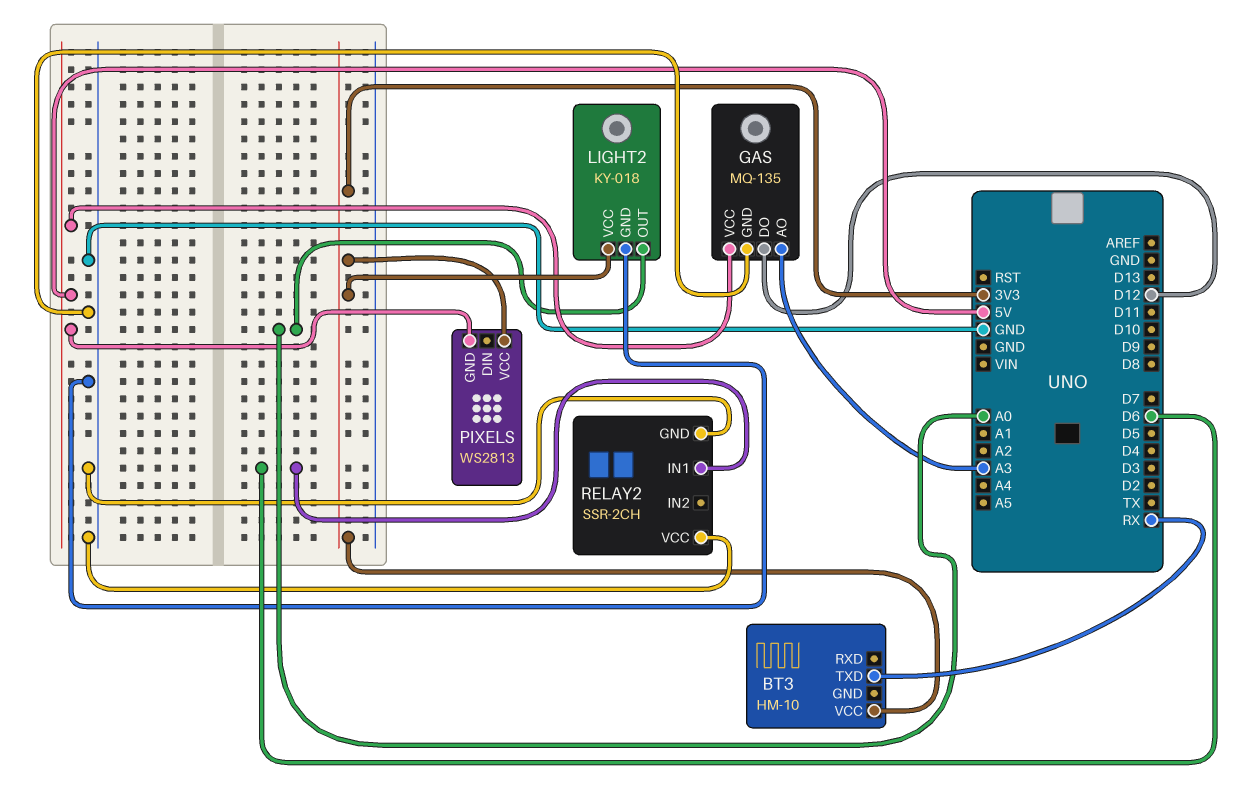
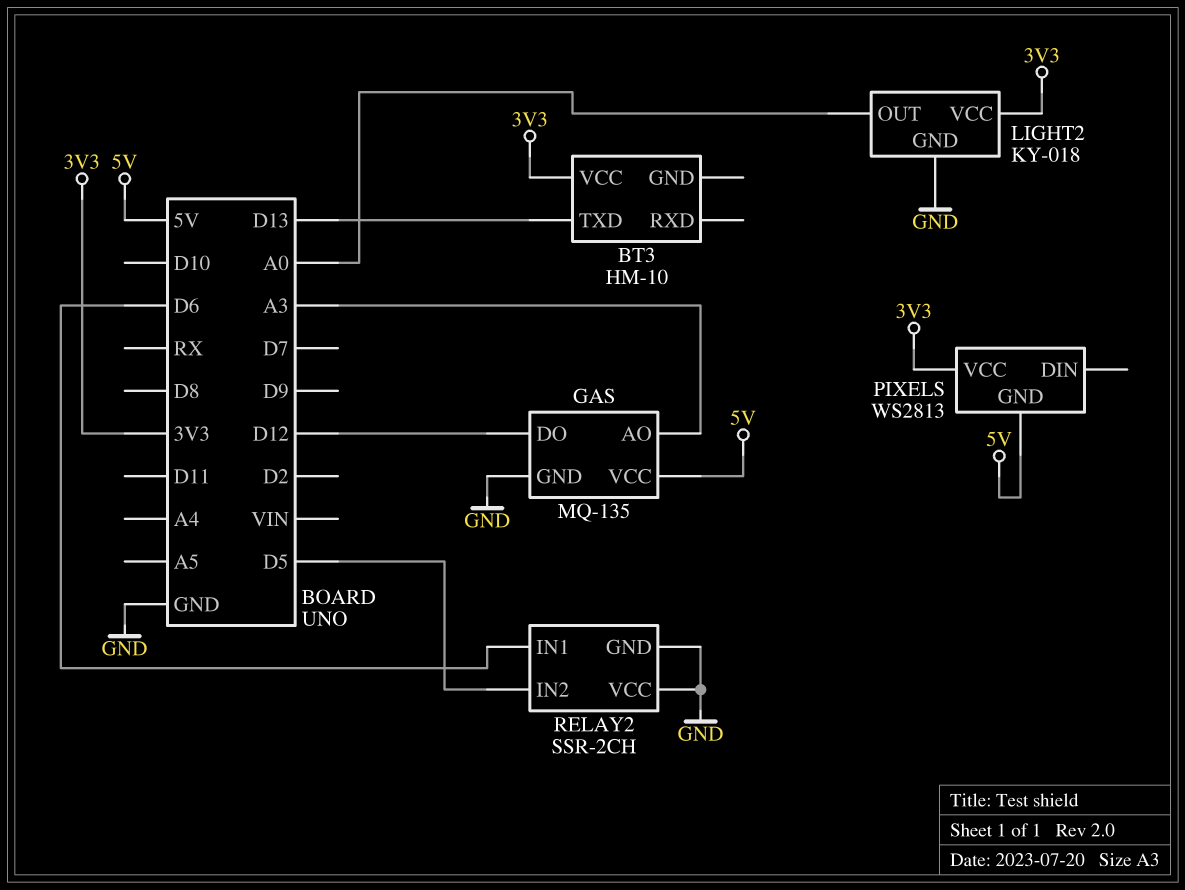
BT3 pin TXD: RX -> D13
RELAY2 pin IN2: none -> D5

